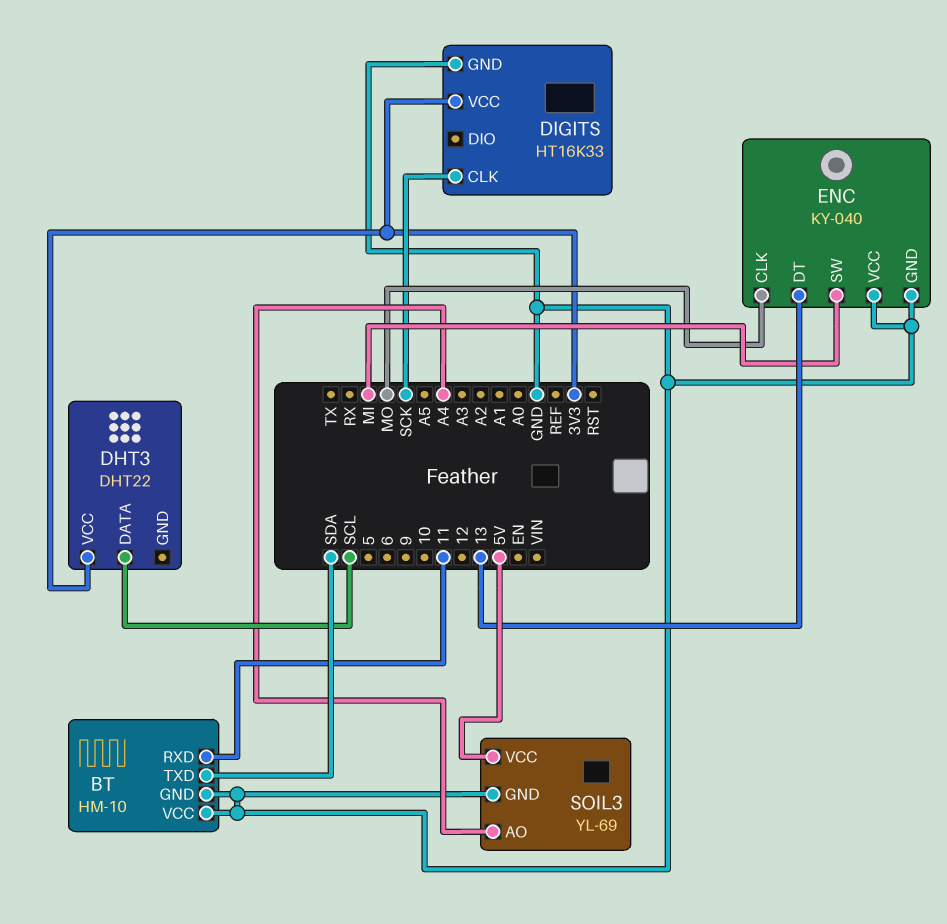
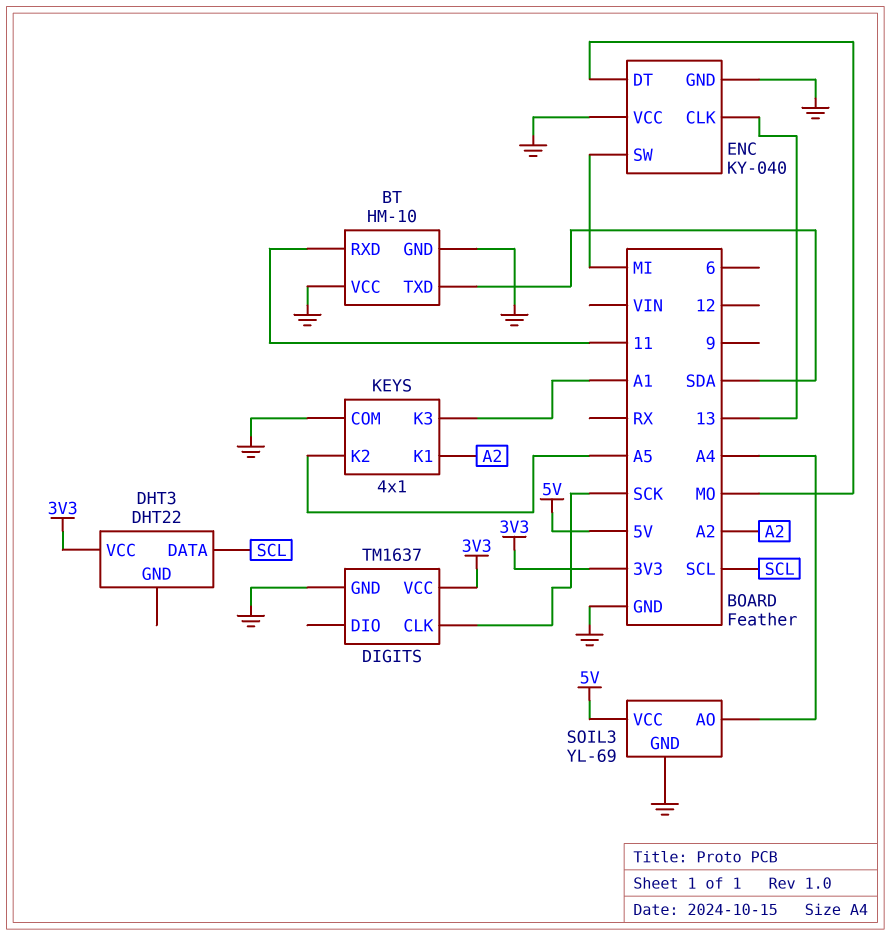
DIGITS: HT16K33 -> TM1637
ENC pin CLK: MO -> 13
ENC pin DT: 13 -> MO
KEYS: none -> 4x1
KEYS pin COM: none -> GND
KEYS pin K1: none -> A2
KEYS pin K2: none -> A5
KEYS pin K3: none -> A1

